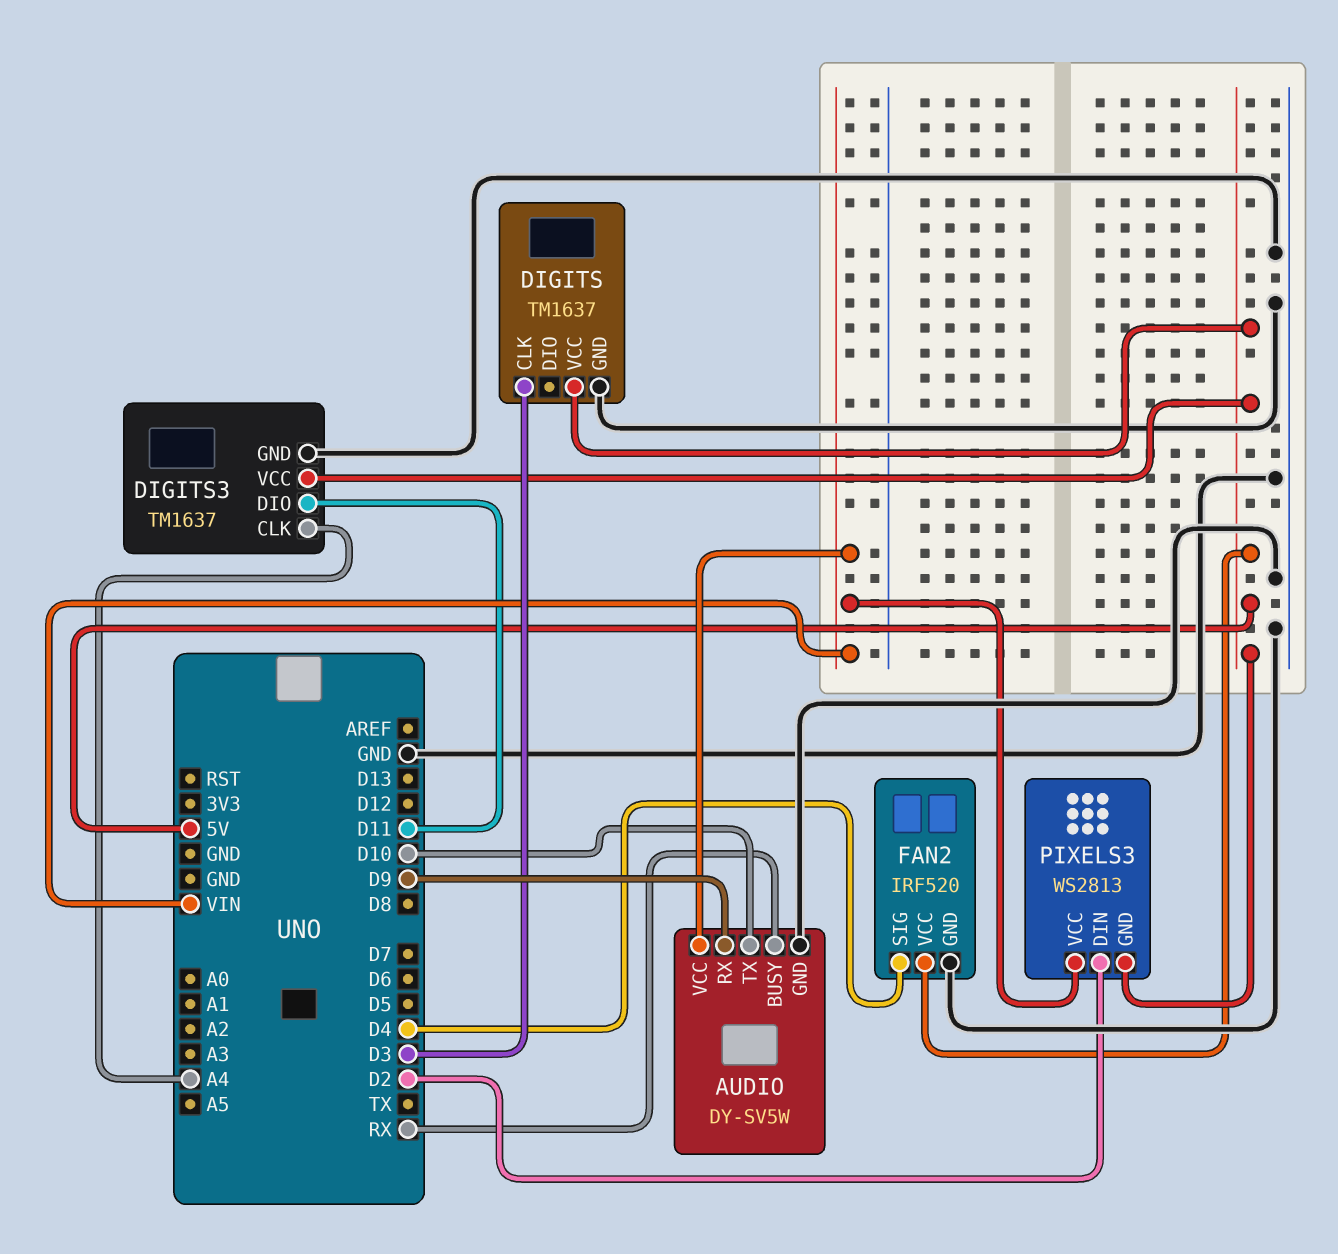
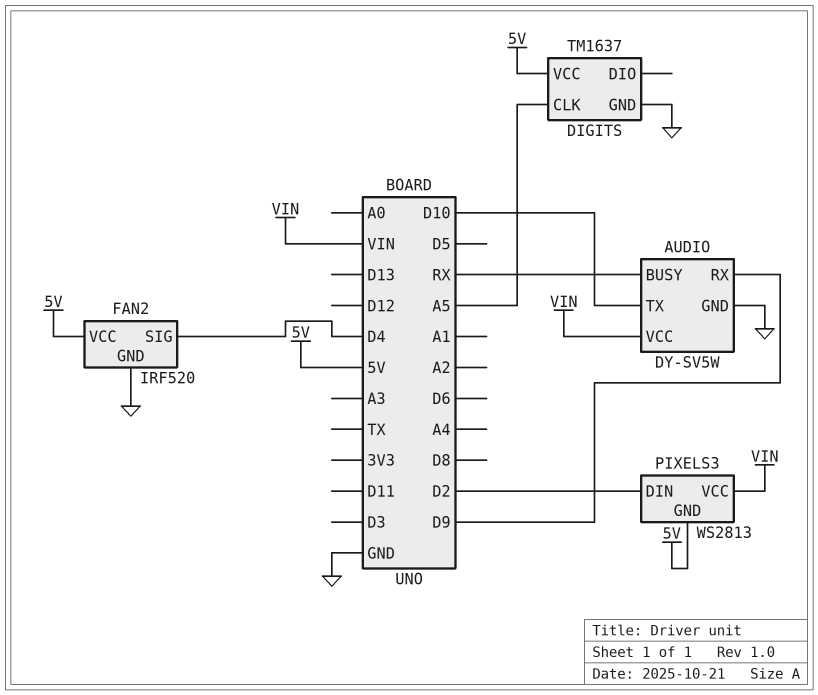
DIGITS pin CLK: D3 -> A5
DIGITS3: TM1637 -> none
DIGITS3 pin CLK: A4 -> none
DIGITS3 pin DIO: D11 -> none
DIGITS3 pin GND: GND -> none
DIGITS3 pin VCC: 5V -> none

